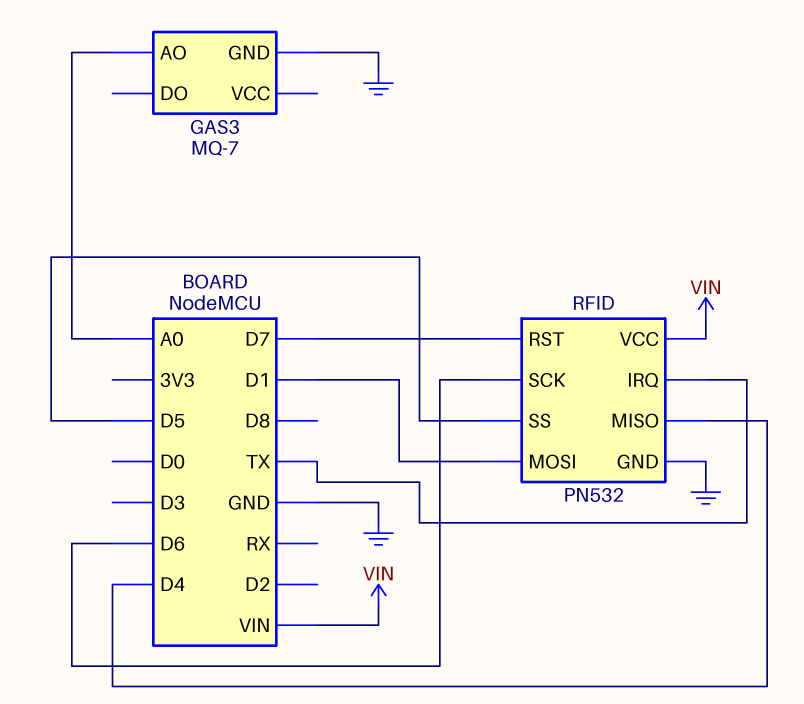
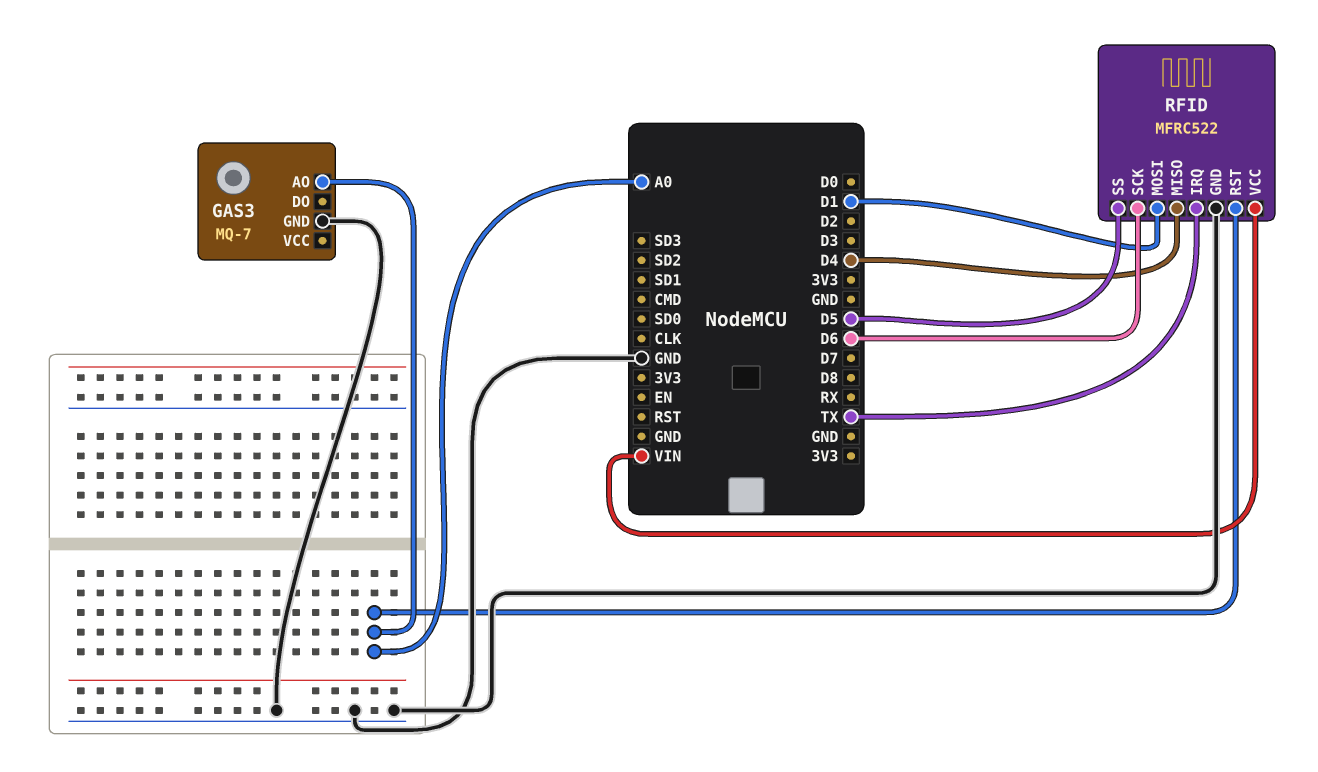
RFID: PN532 -> MFRC522
RFID pin RST: D7 -> A0

